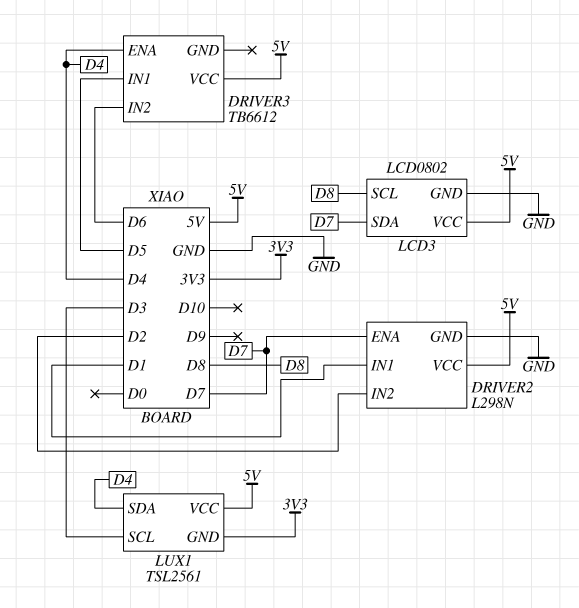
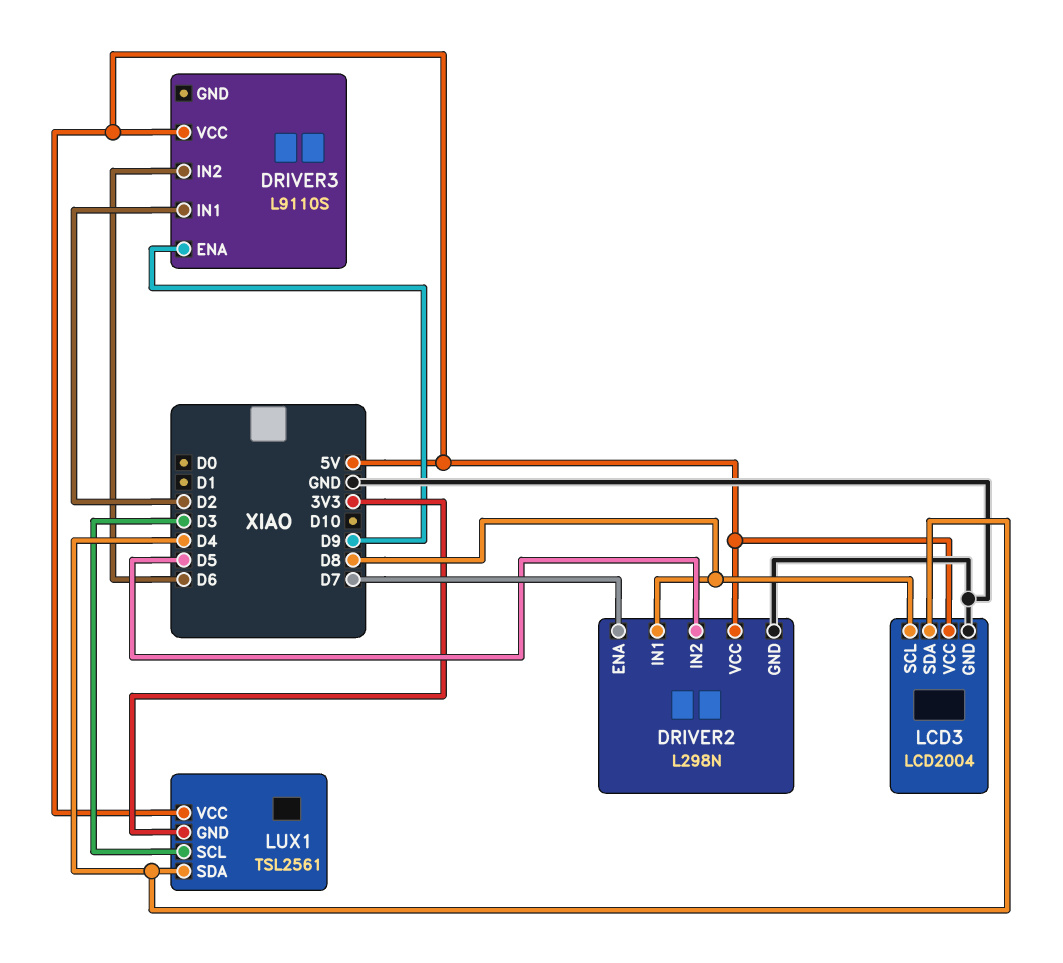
DRIVER2 pin IN1: D1 -> D8
DRIVER2 pin IN2: D2 -> D5
DRIVER3: TB6612 -> L9110S
DRIVER3 pin ENA: D4 -> D9
DRIVER3 pin IN1: D5 -> D2
LCD3: LCD0802 -> LCD2004
LCD3 pin SDA: D7 -> D4

